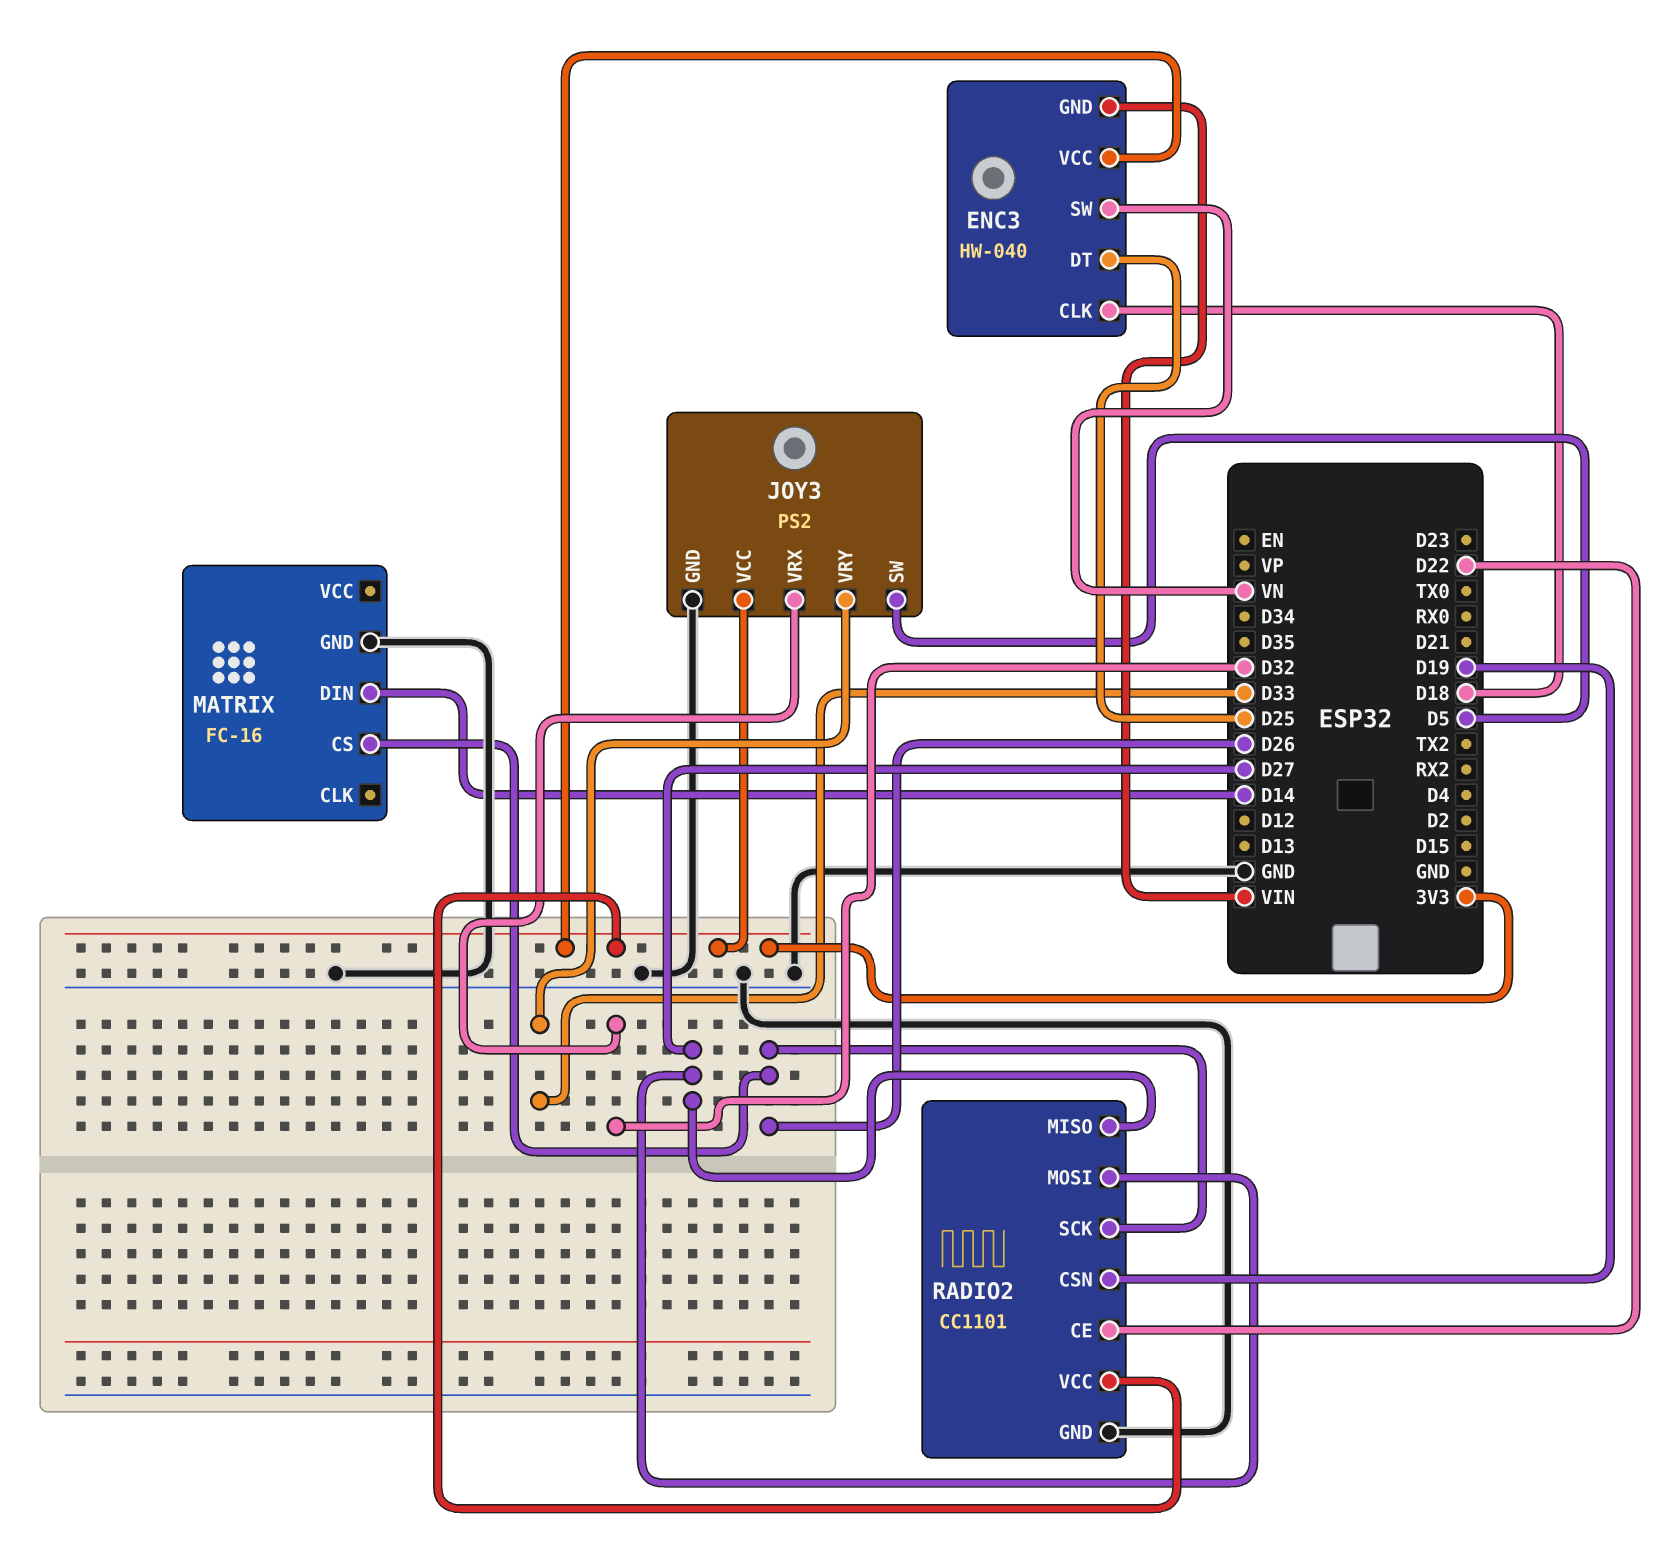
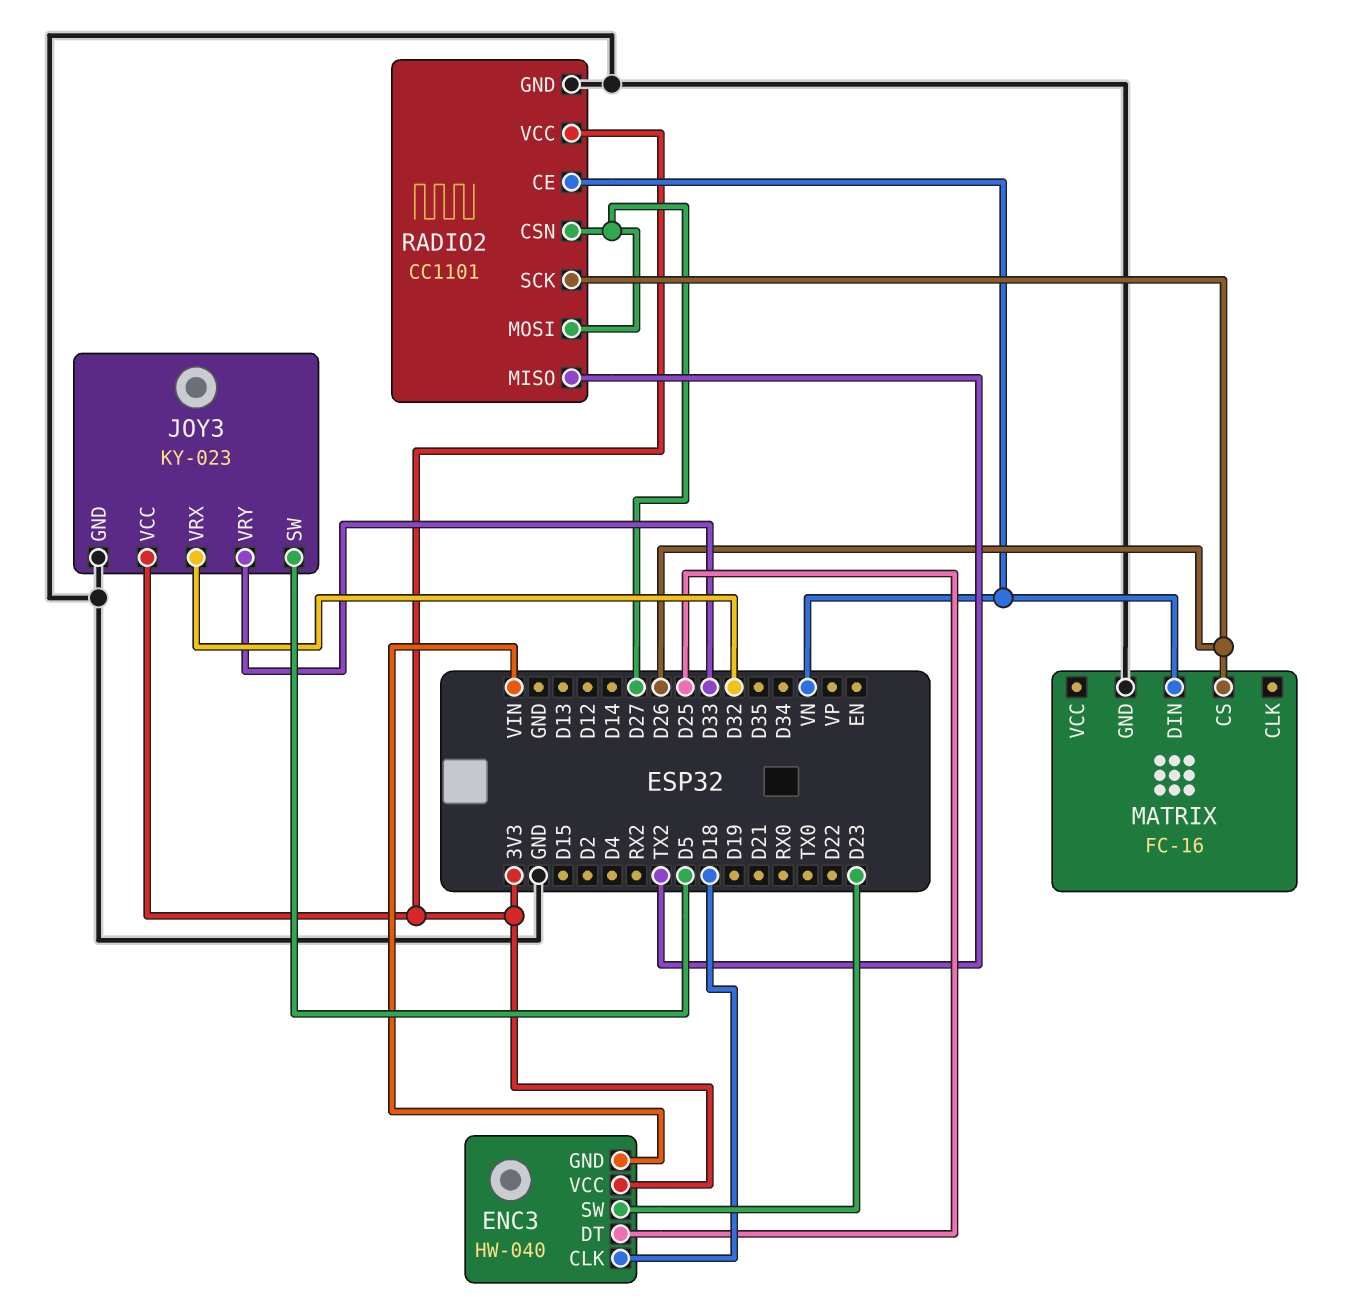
ENC3 pin SW: VN -> D23
JOY3: PS2 -> KY-023
MATRIX pin DIN: D14 -> VN
RADIO2 pin CE: D22 -> VN
RADIO2 pin CSN: D19 -> D27
RADIO2 pin MISO: D27 -> TX2

